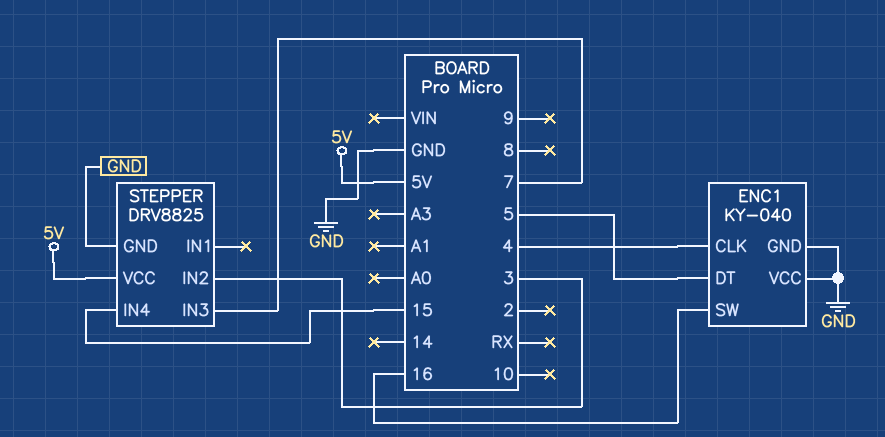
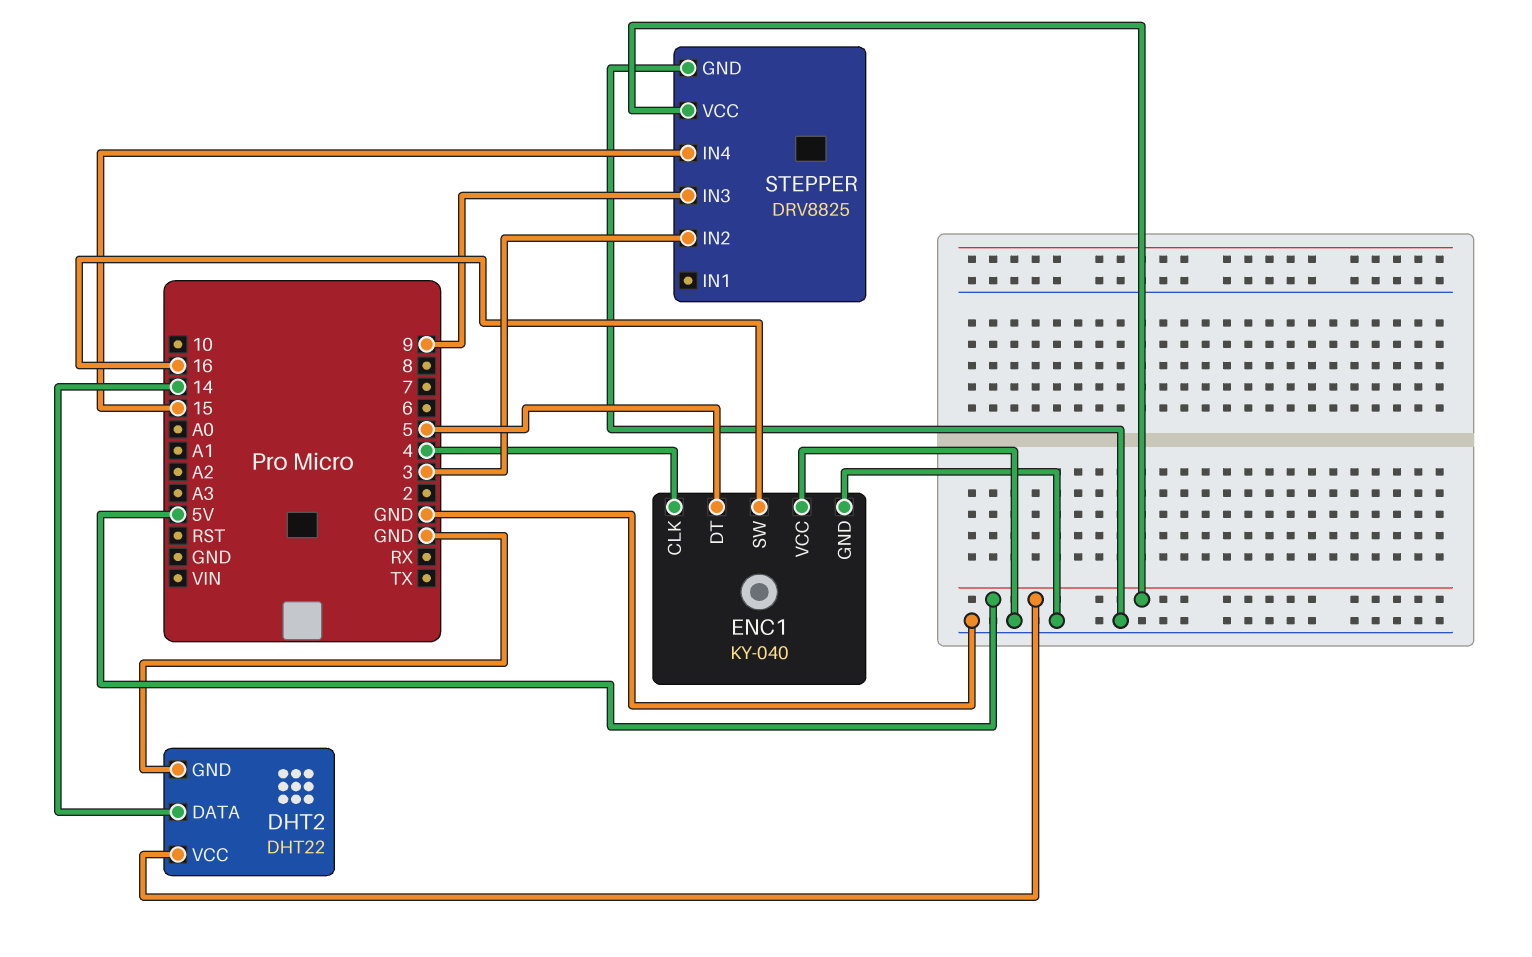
DHT2: none -> DHT22
DHT2 pin DATA: none -> 14
DHT2 pin GND: none -> GND
DHT2 pin VCC: none -> 5V
STEPPER pin IN3: 7 -> 9

